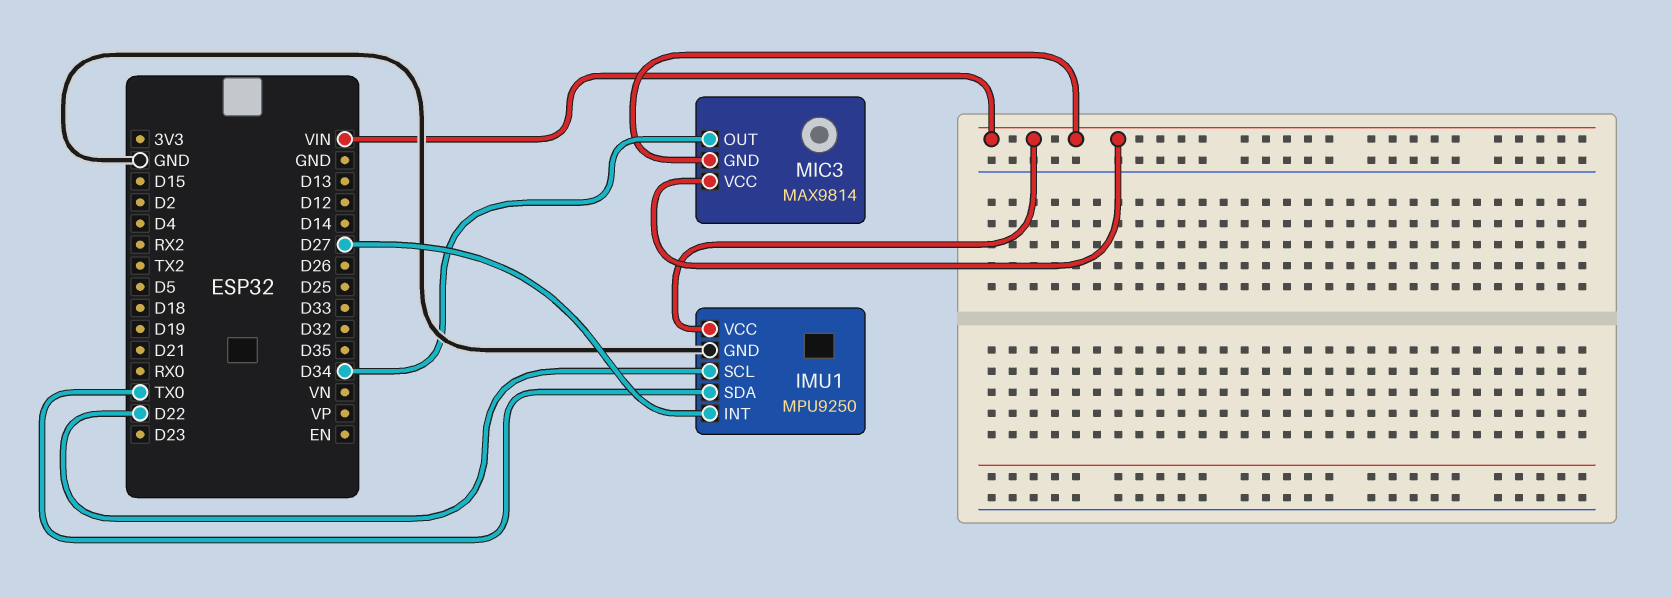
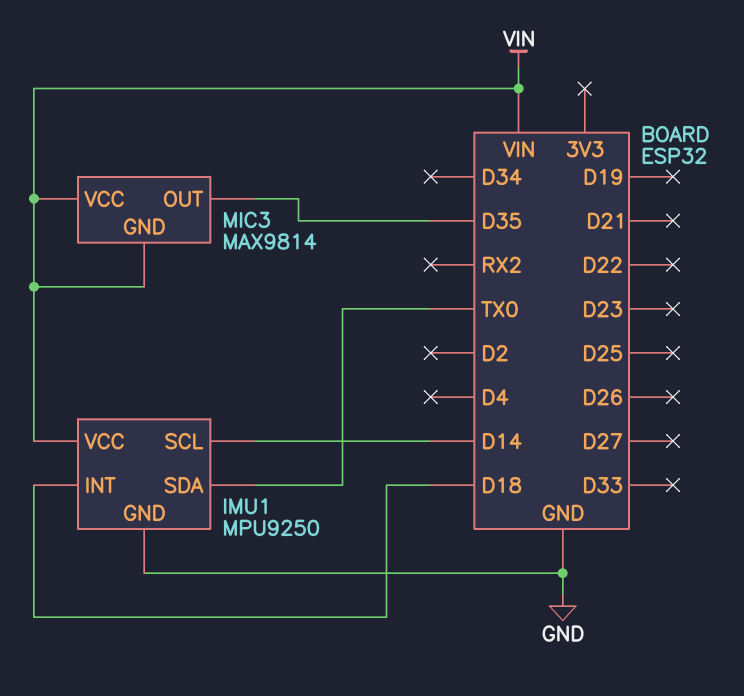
IMU1 pin INT: D27 -> D18
IMU1 pin SCL: D22 -> D14
MIC3 pin OUT: D34 -> D35

